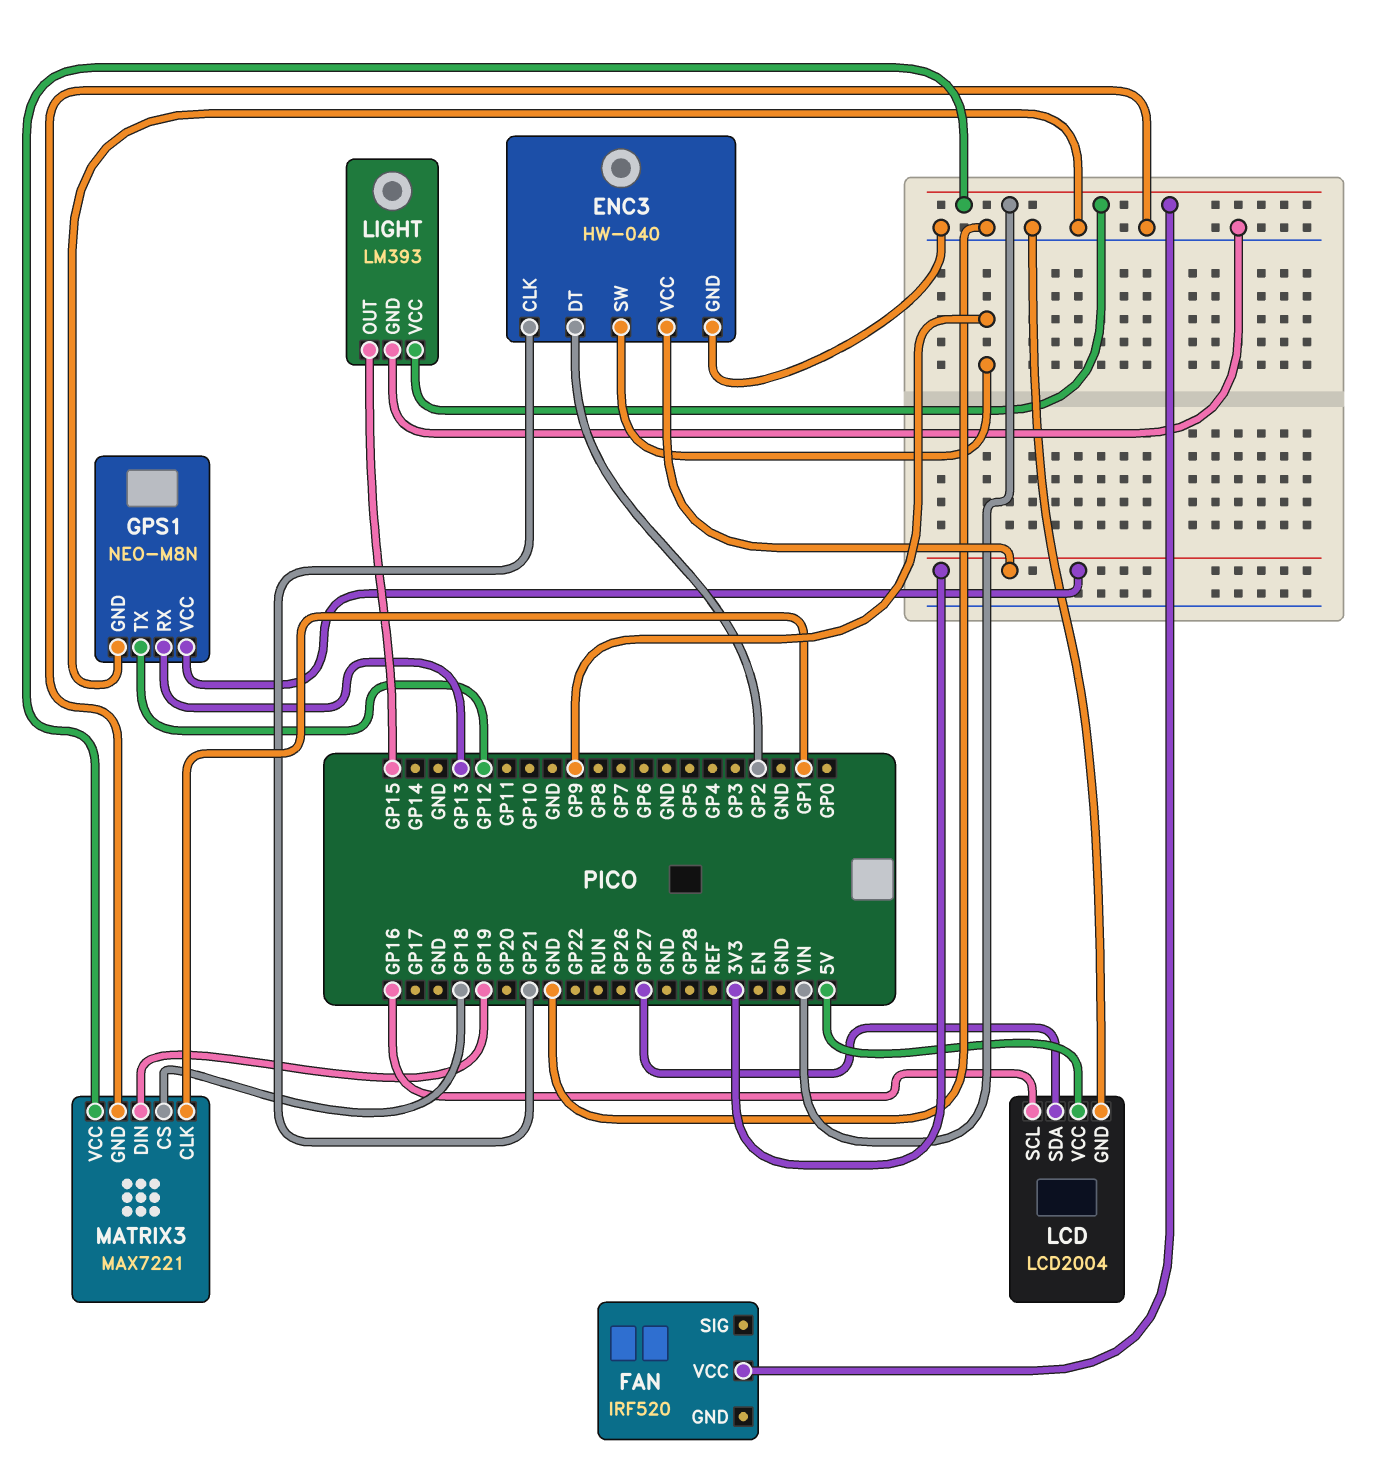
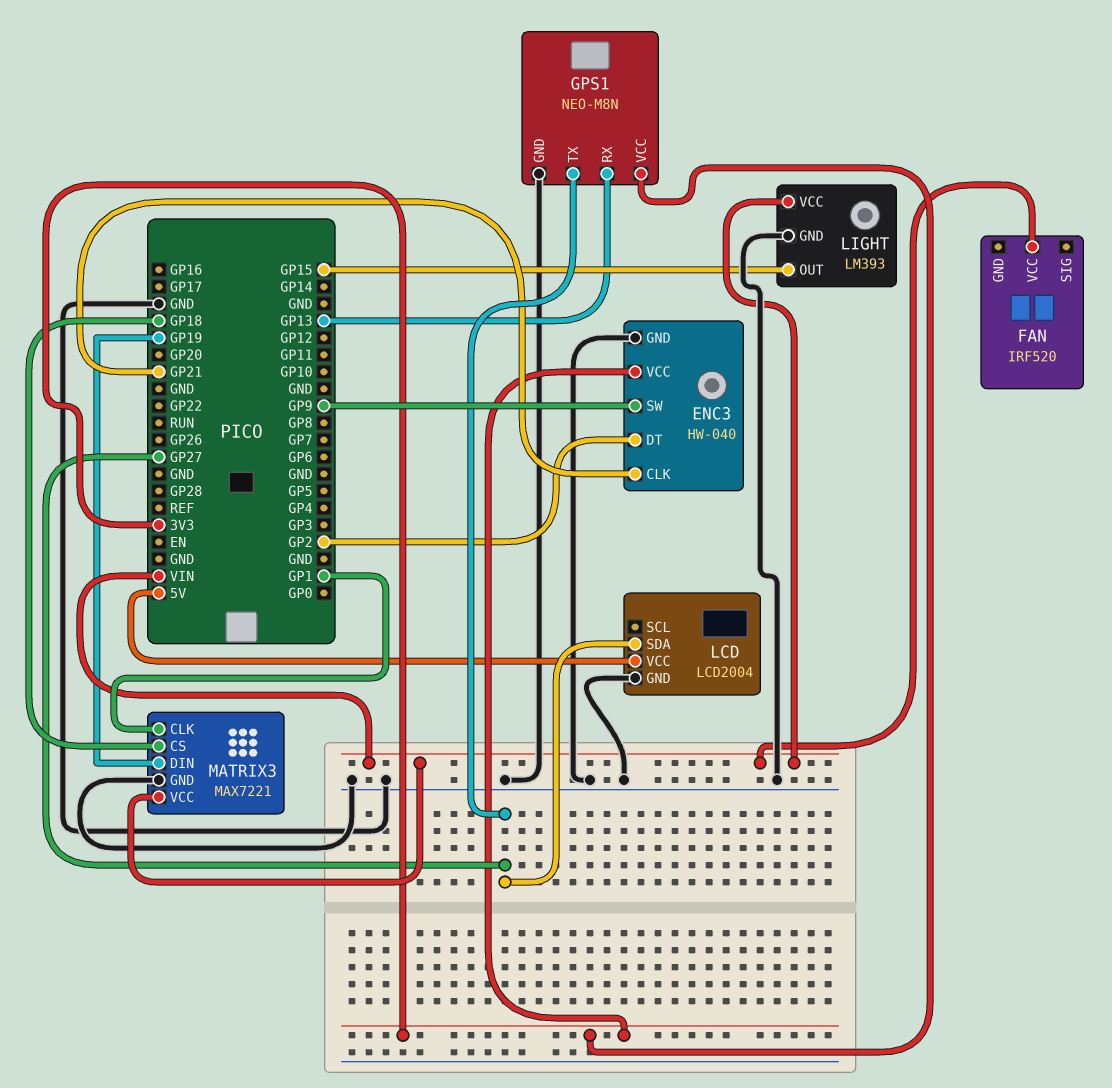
GPS1 pin TX: GP12 -> GP27
LCD pin SCL: GP16 -> none

